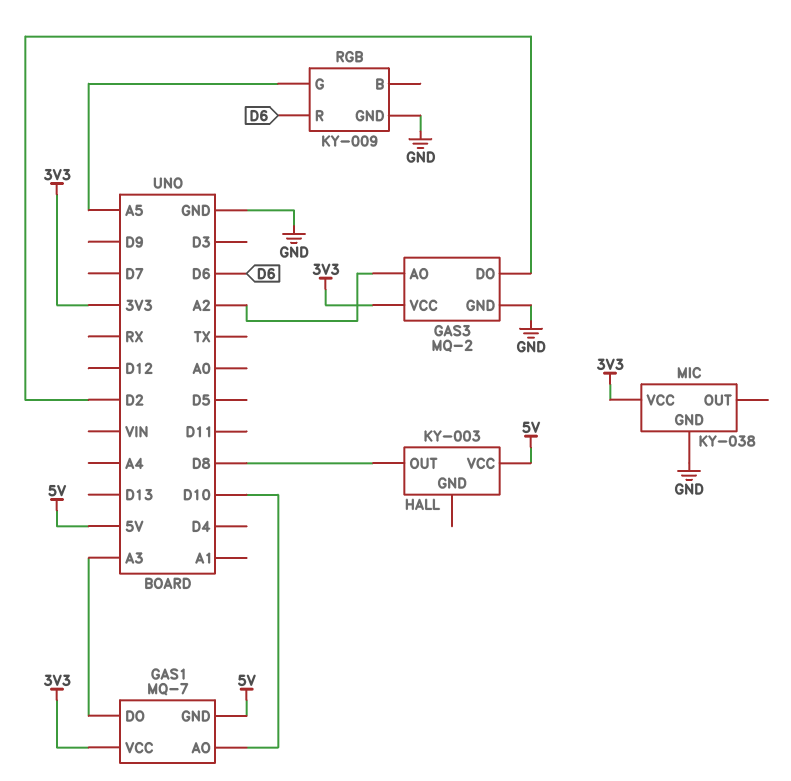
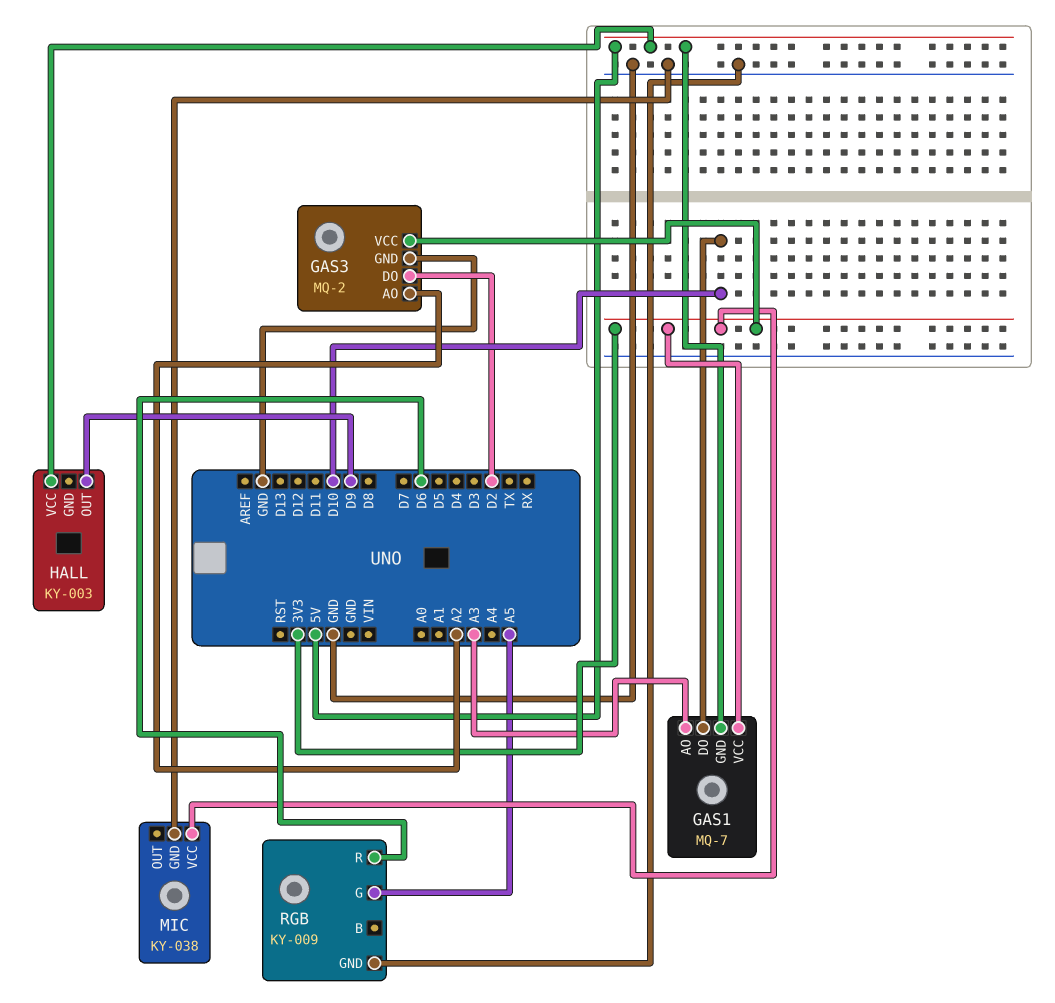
GAS1 pin AO: D10 -> A3
GAS1 pin DO: A3 -> D10
HALL pin OUT: D8 -> D9

